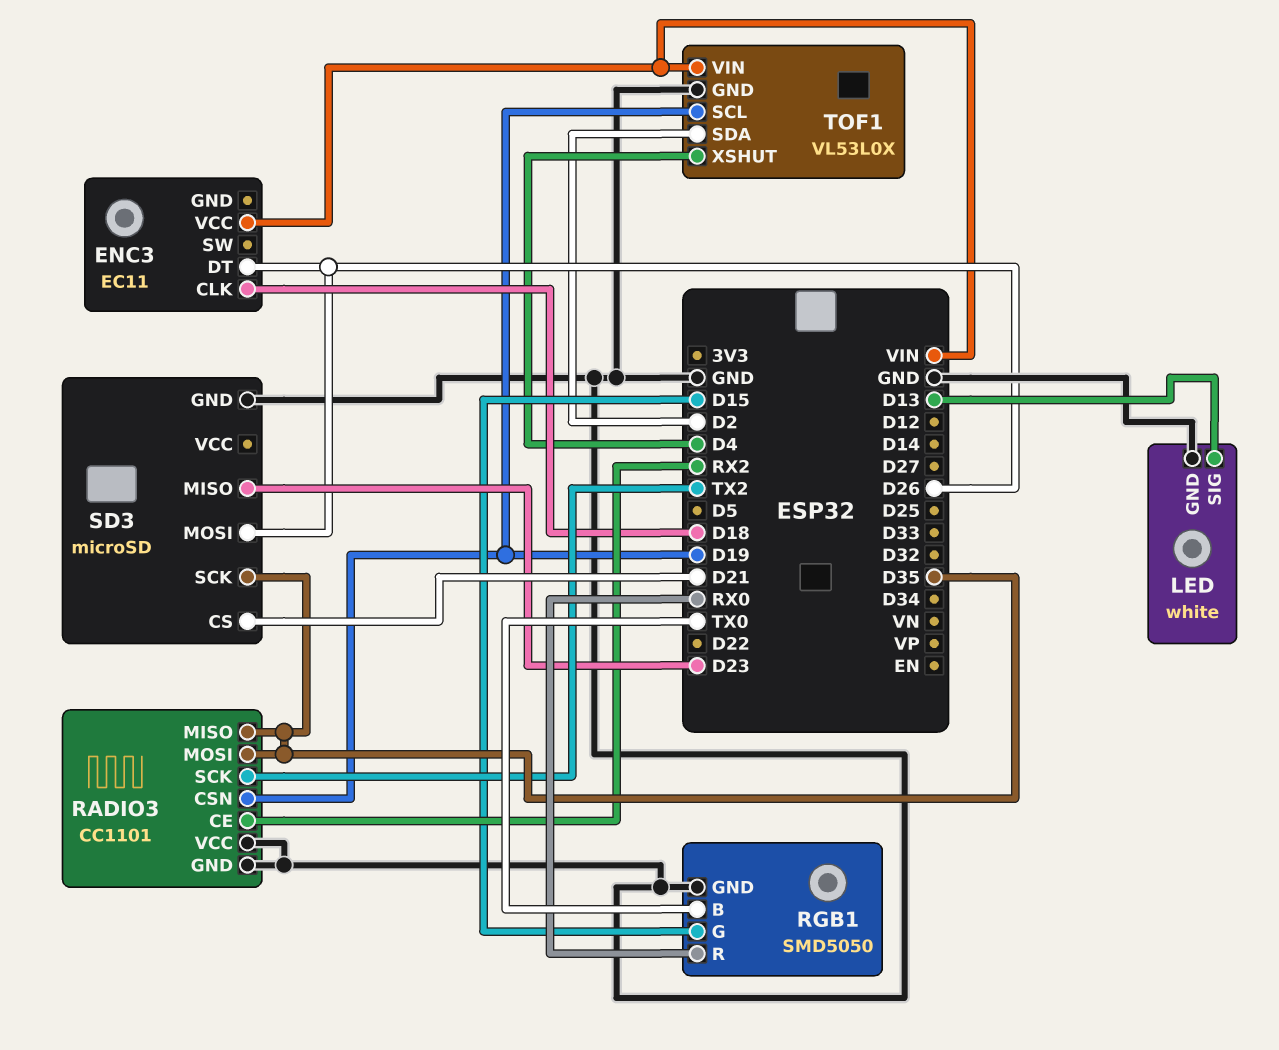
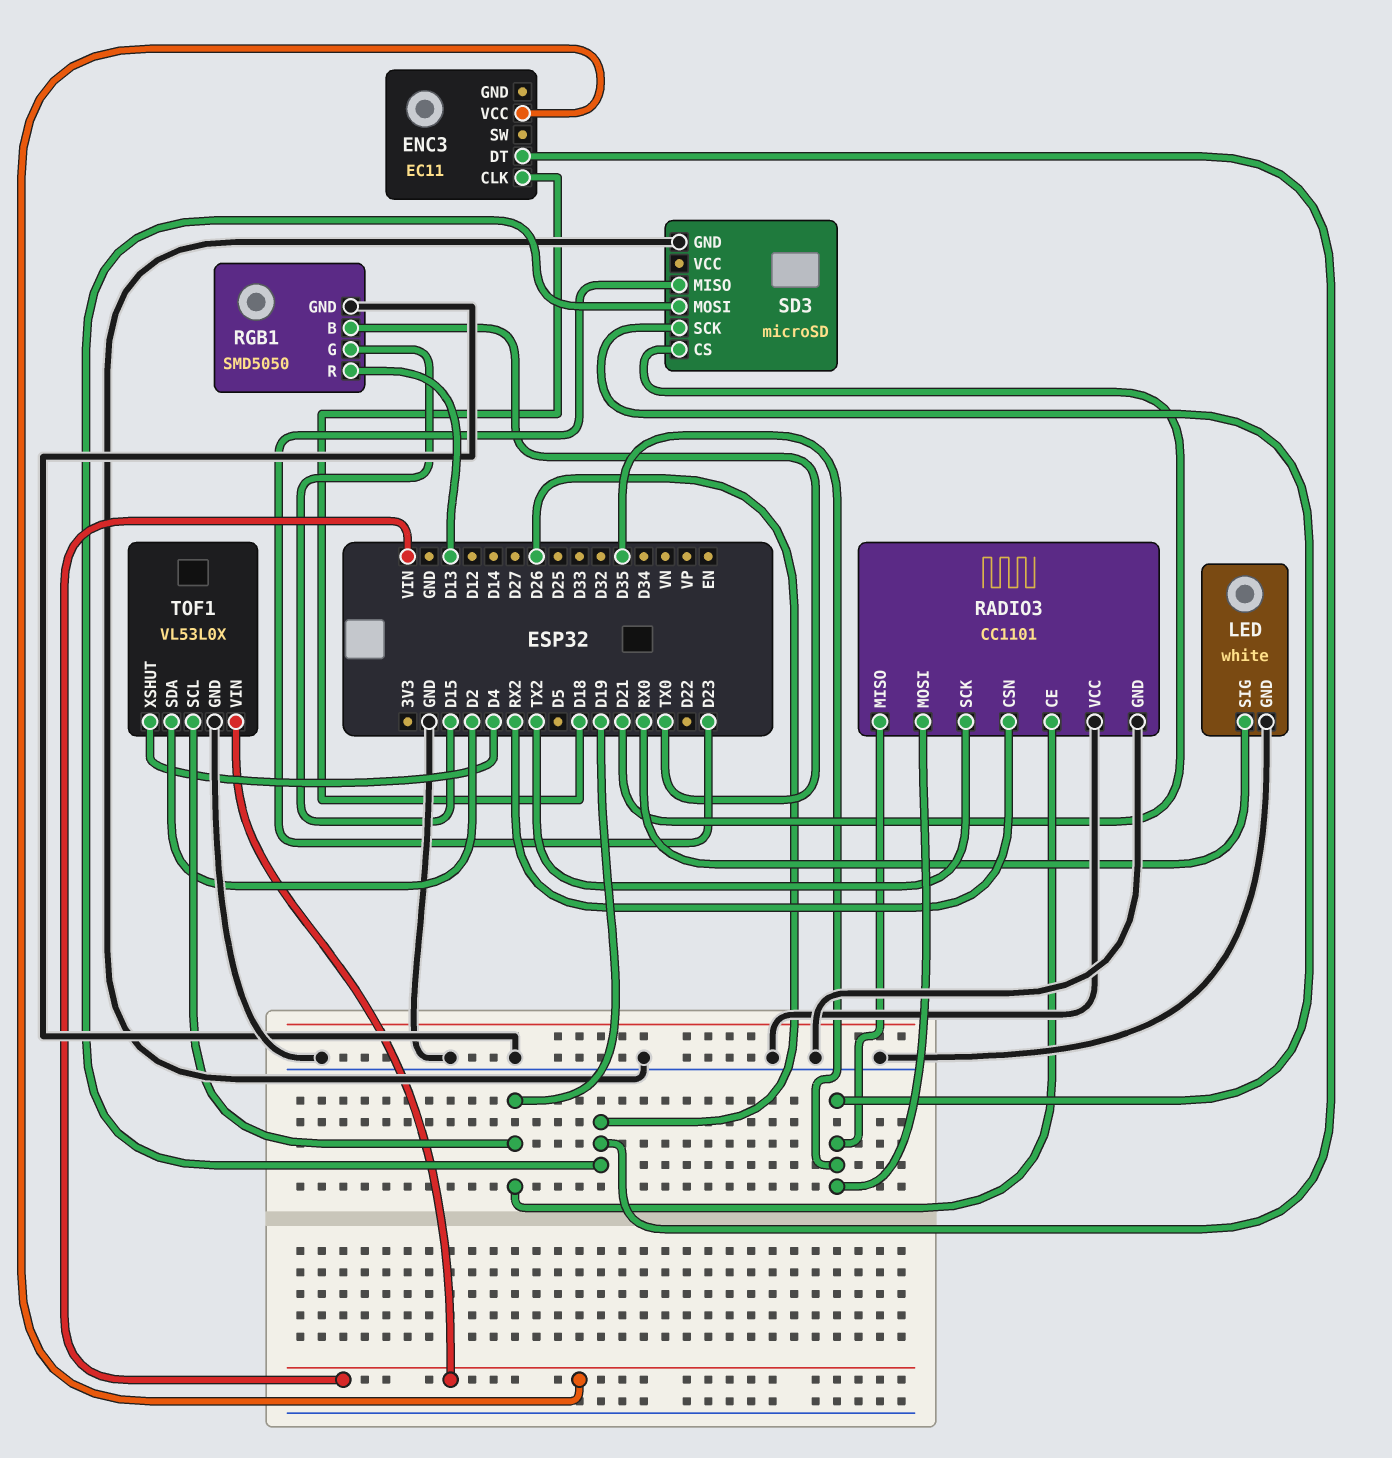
LED pin SIG: D13 -> RX0
RADIO3 pin CE: RX2 -> D19
RADIO3 pin CSN: D19 -> RX2
RGB1 pin R: RX0 -> D13

